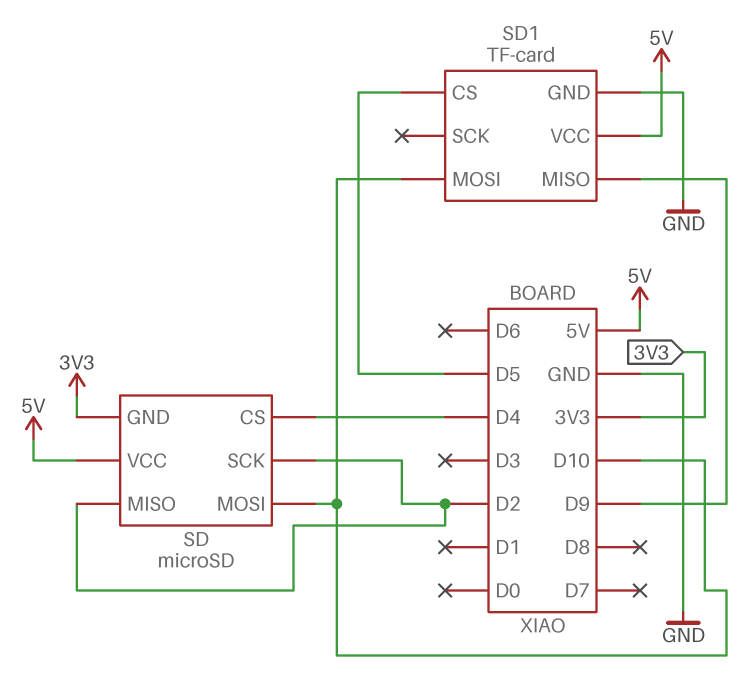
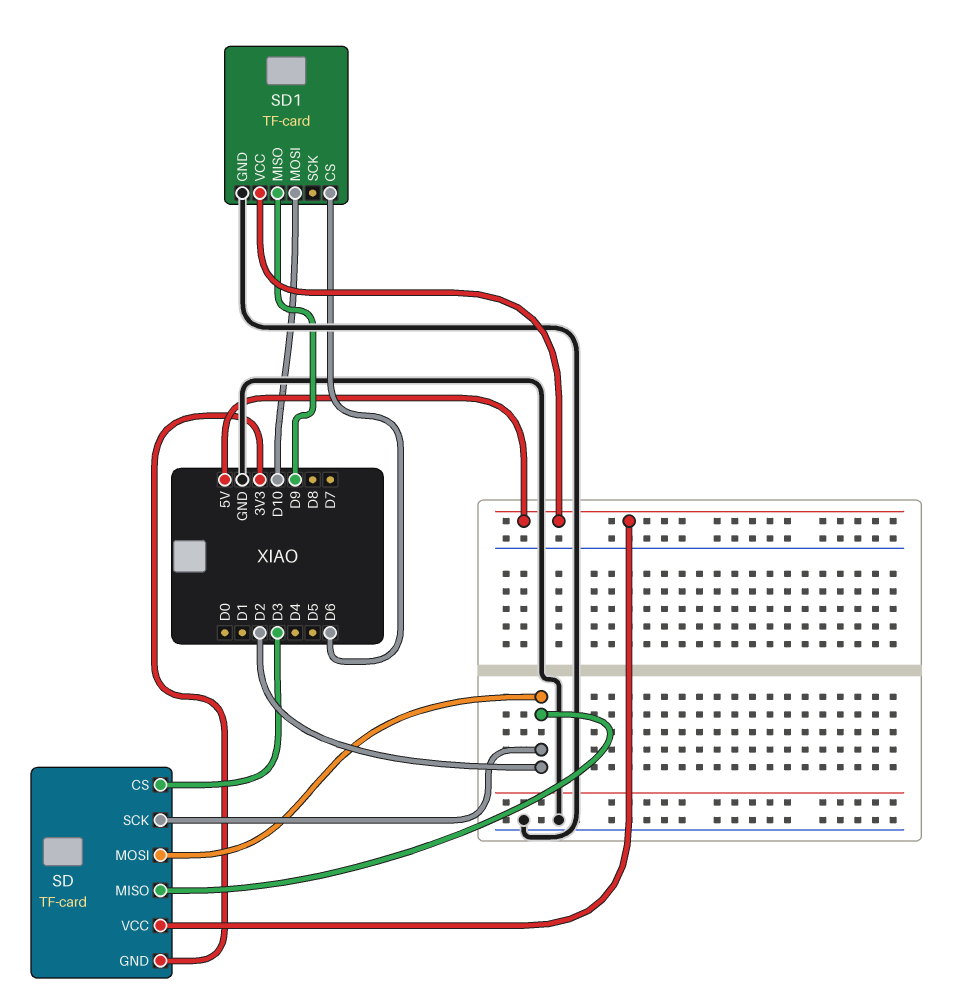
SD: microSD -> TF-card
SD pin CS: D4 -> D3
SD pin MOSI: D10 -> D2
SD1 pin CS: D5 -> D6

